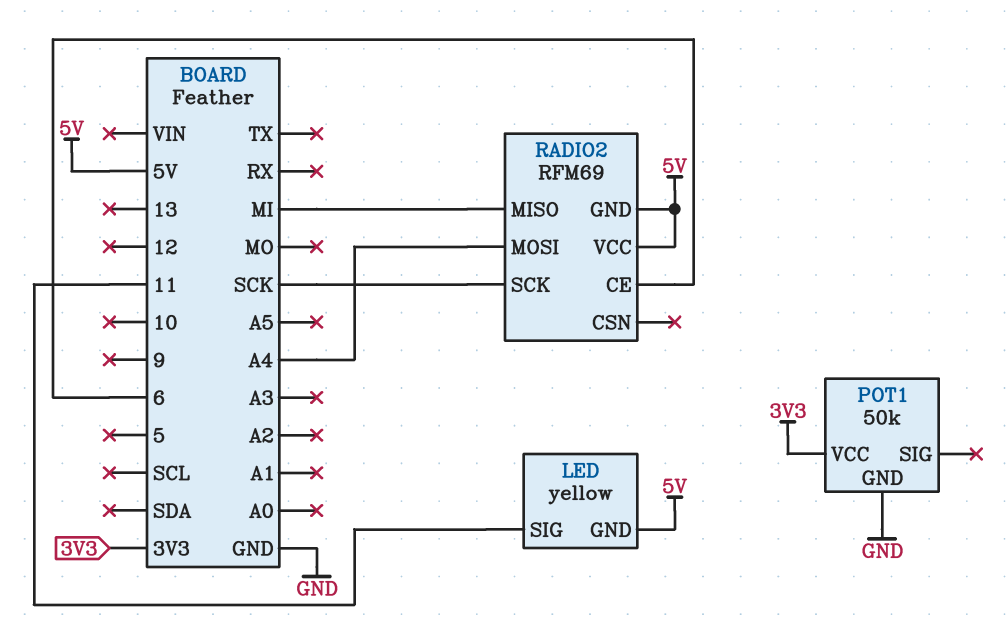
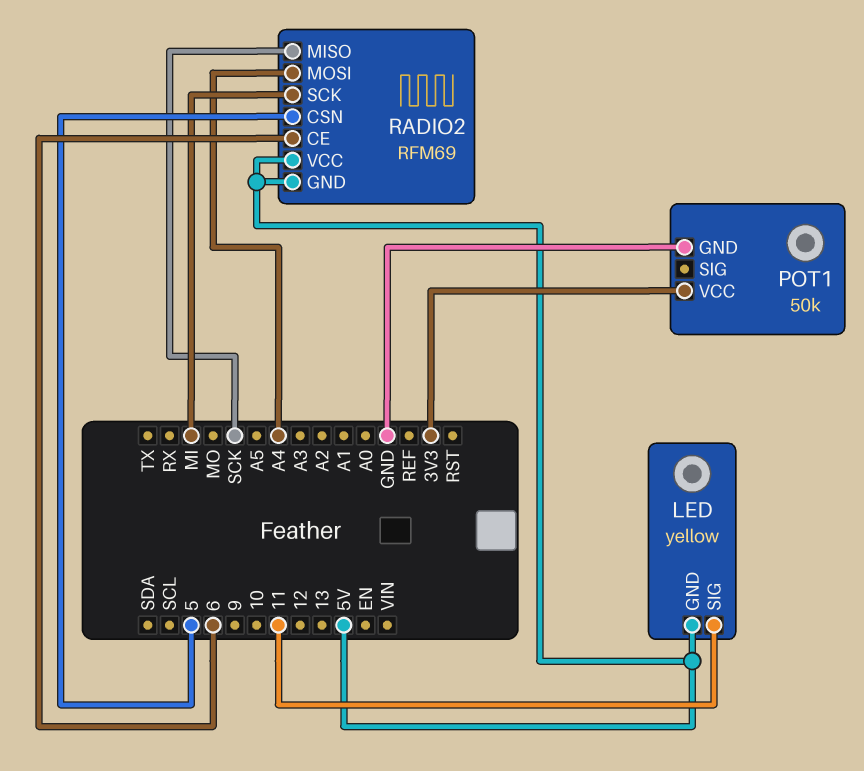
RADIO2 pin CSN: none -> 5
RADIO2 pin MISO: MI -> SCK
RADIO2 pin SCK: SCK -> MI

